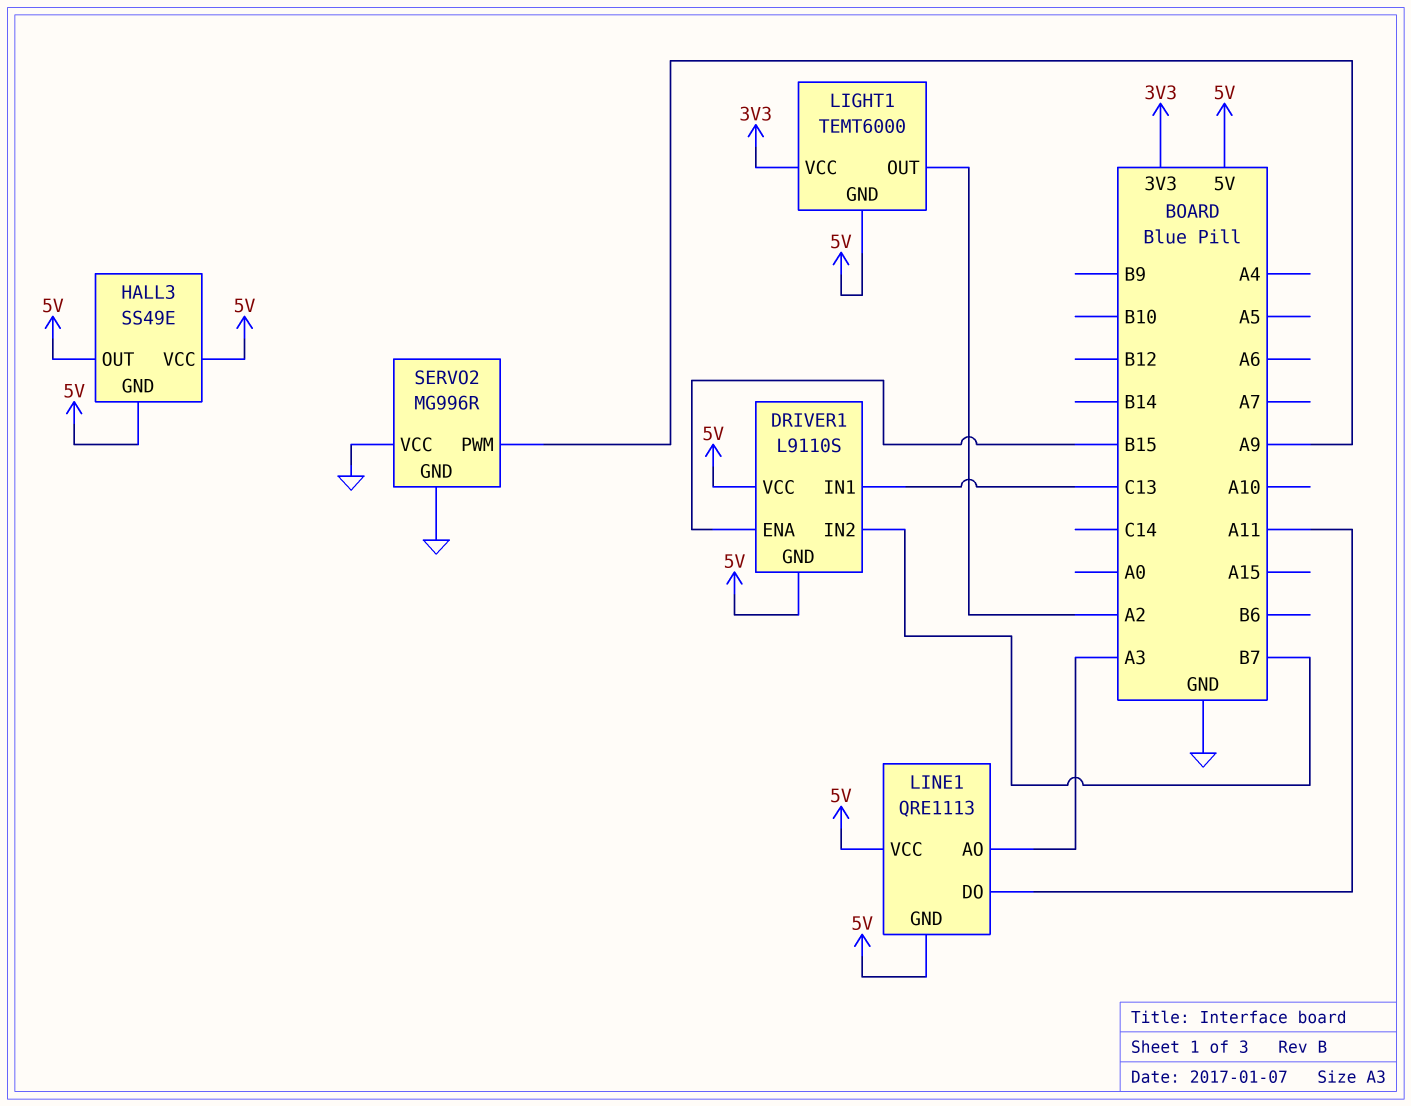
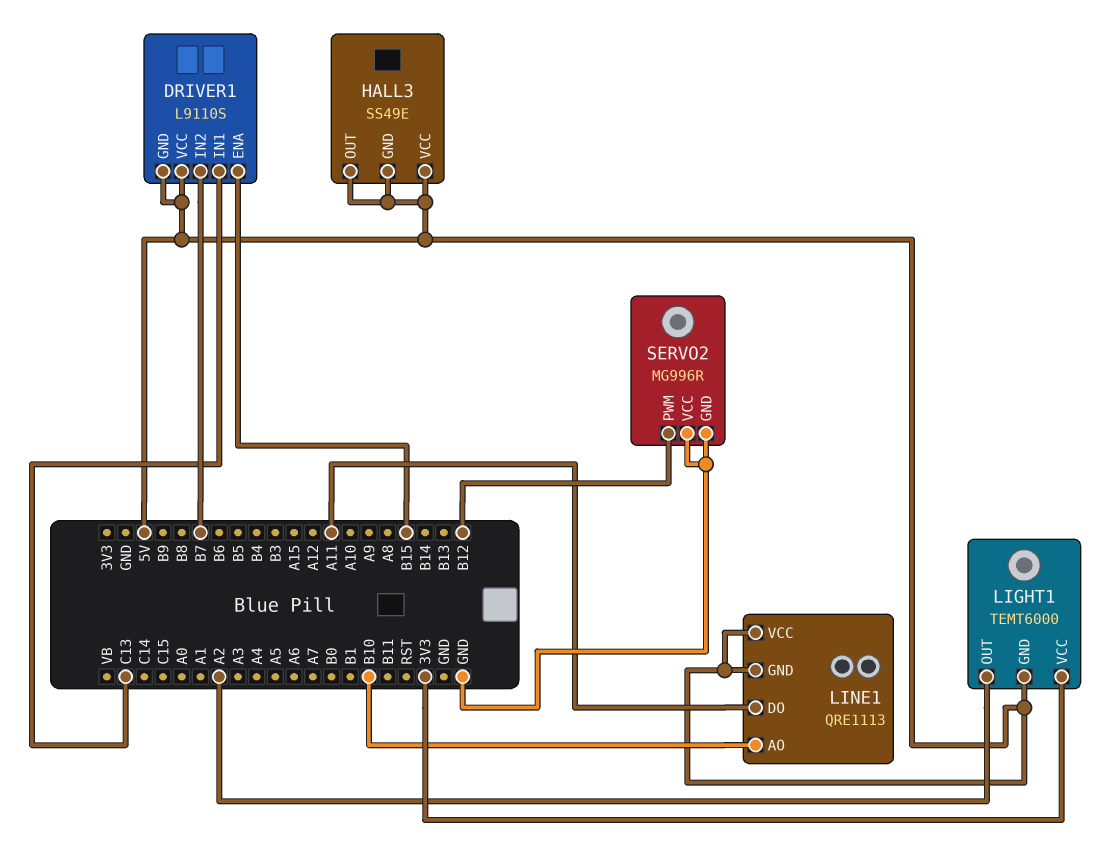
LINE1 pin AO: A3 -> B10
SERVO2 pin PWM: A9 -> B12

